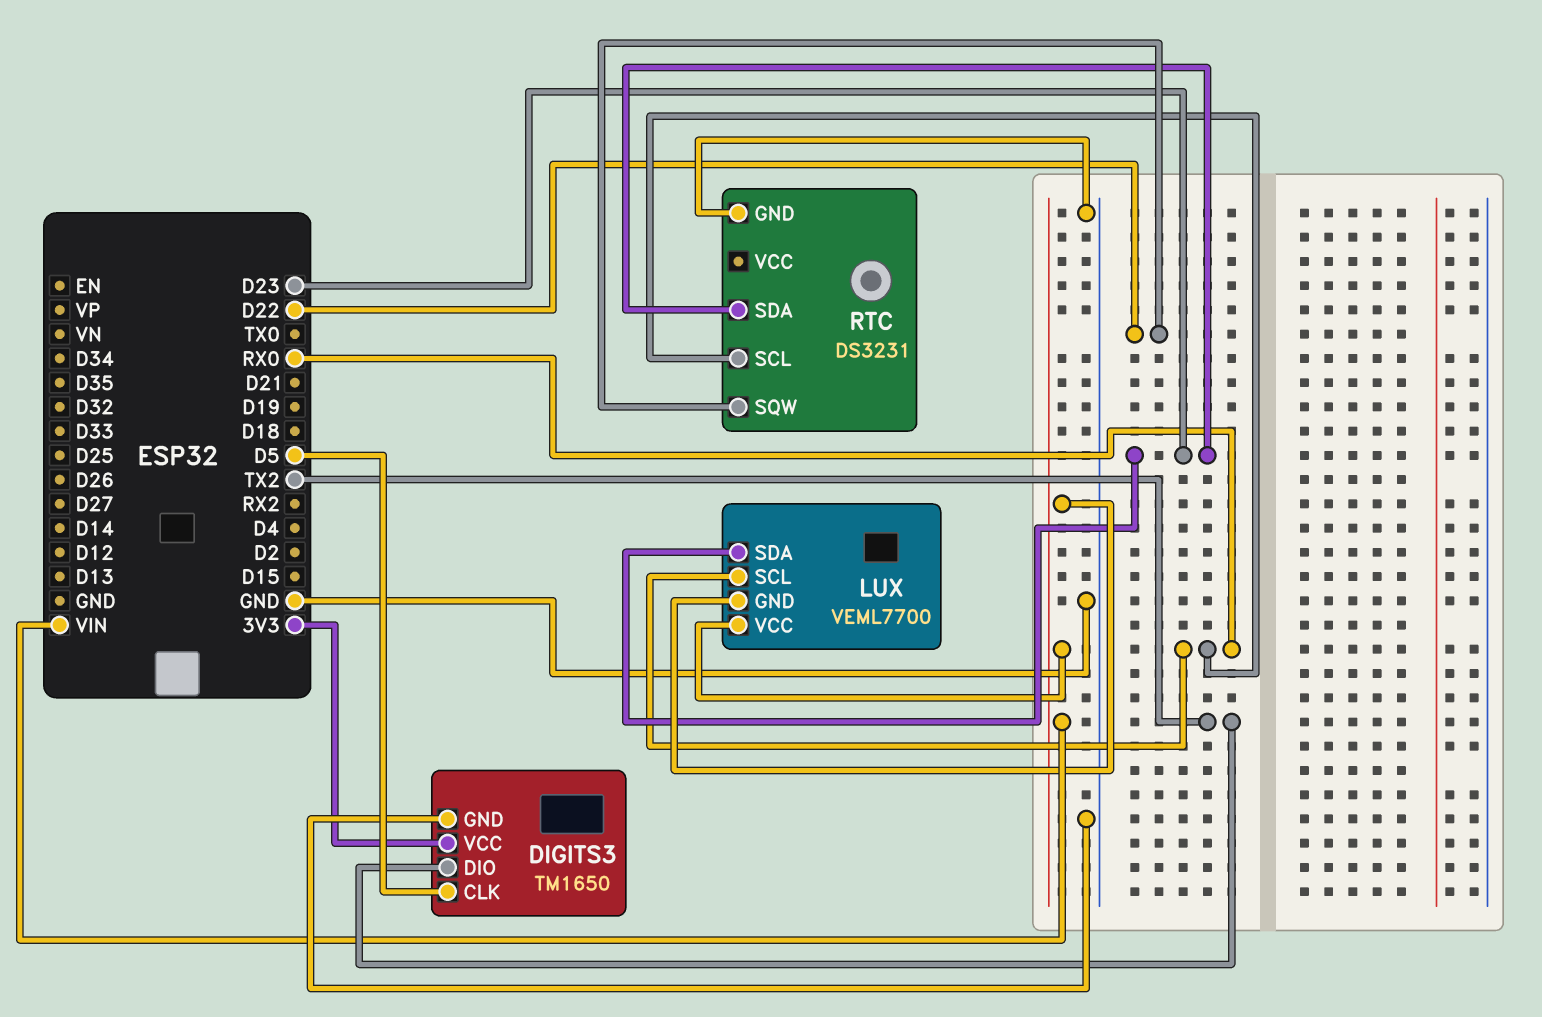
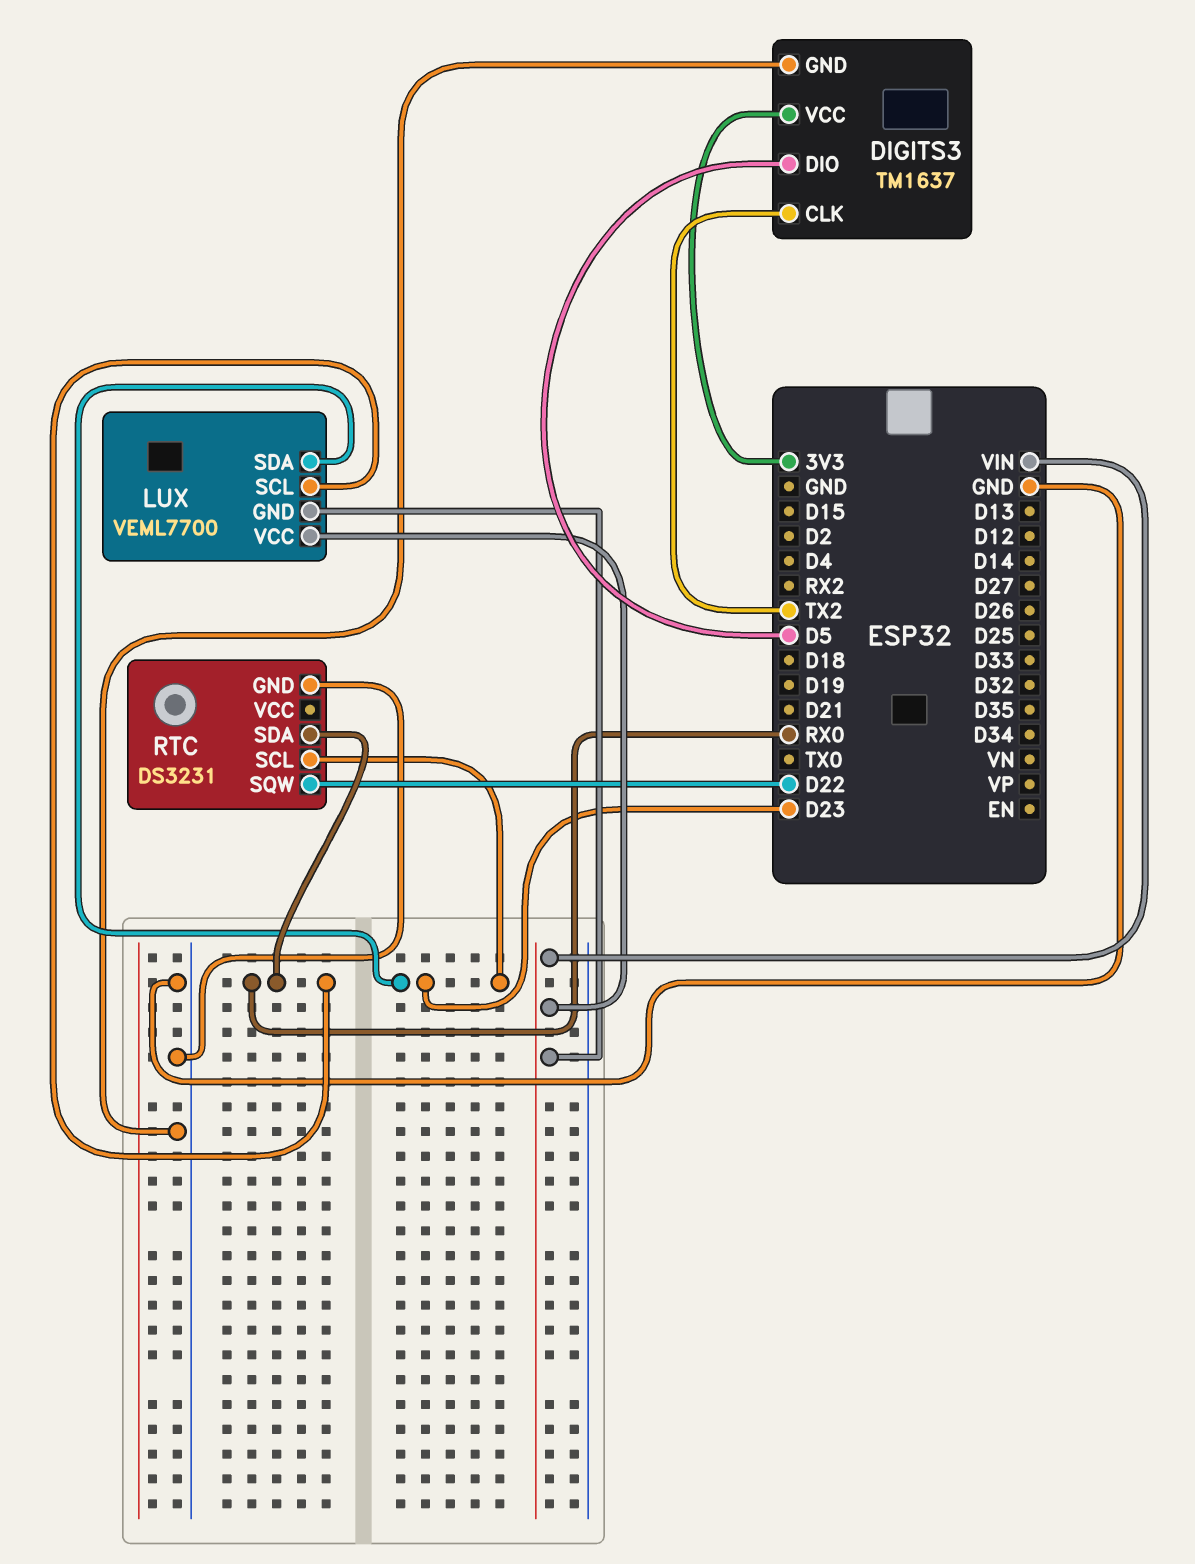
DIGITS3: TM1650 -> TM1637
DIGITS3 pin CLK: D5 -> TX2
DIGITS3 pin DIO: TX2 -> D5
RTC pin SCL: RX0 -> D23
RTC pin SDA: D23 -> RX0

